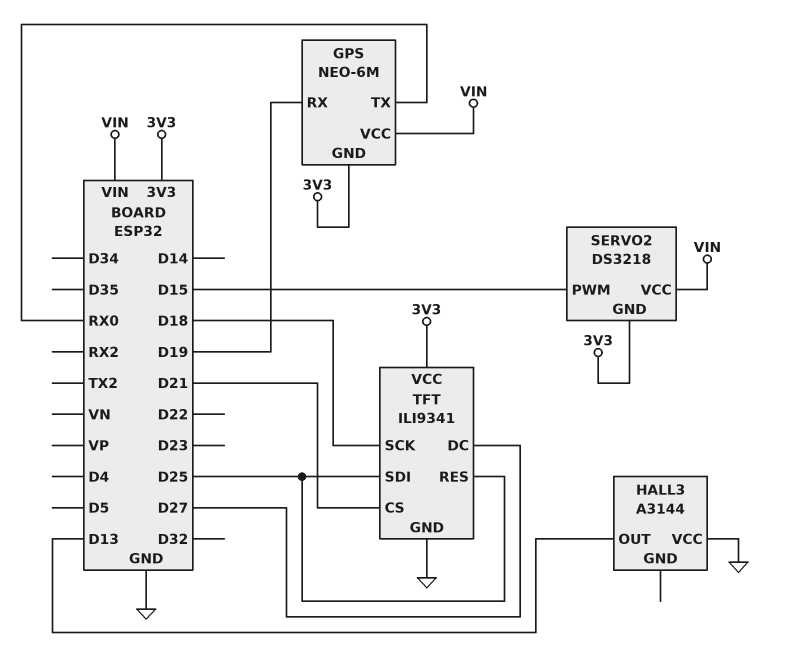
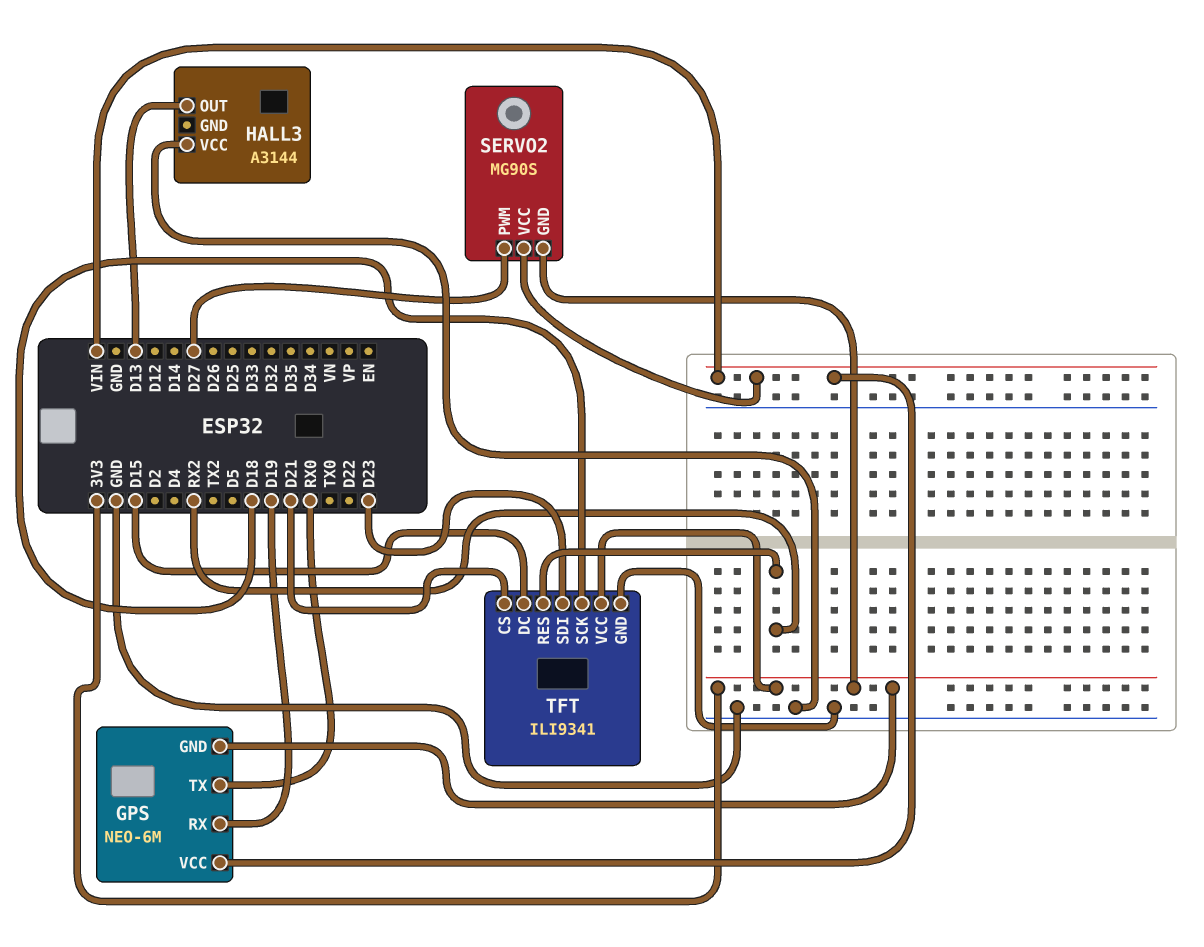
SERVO2: DS3218 -> MG90S
SERVO2 pin PWM: D15 -> D27
TFT pin DC: D27 -> D15
TFT pin RES: D25 -> RX2
TFT pin SDI: D25 -> D23

